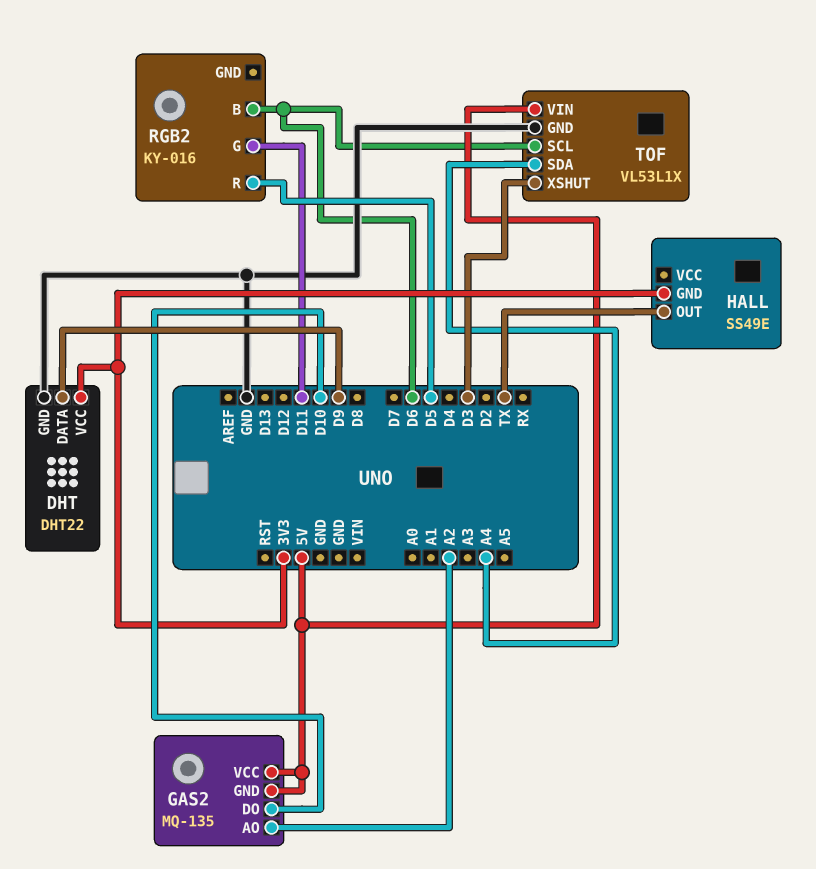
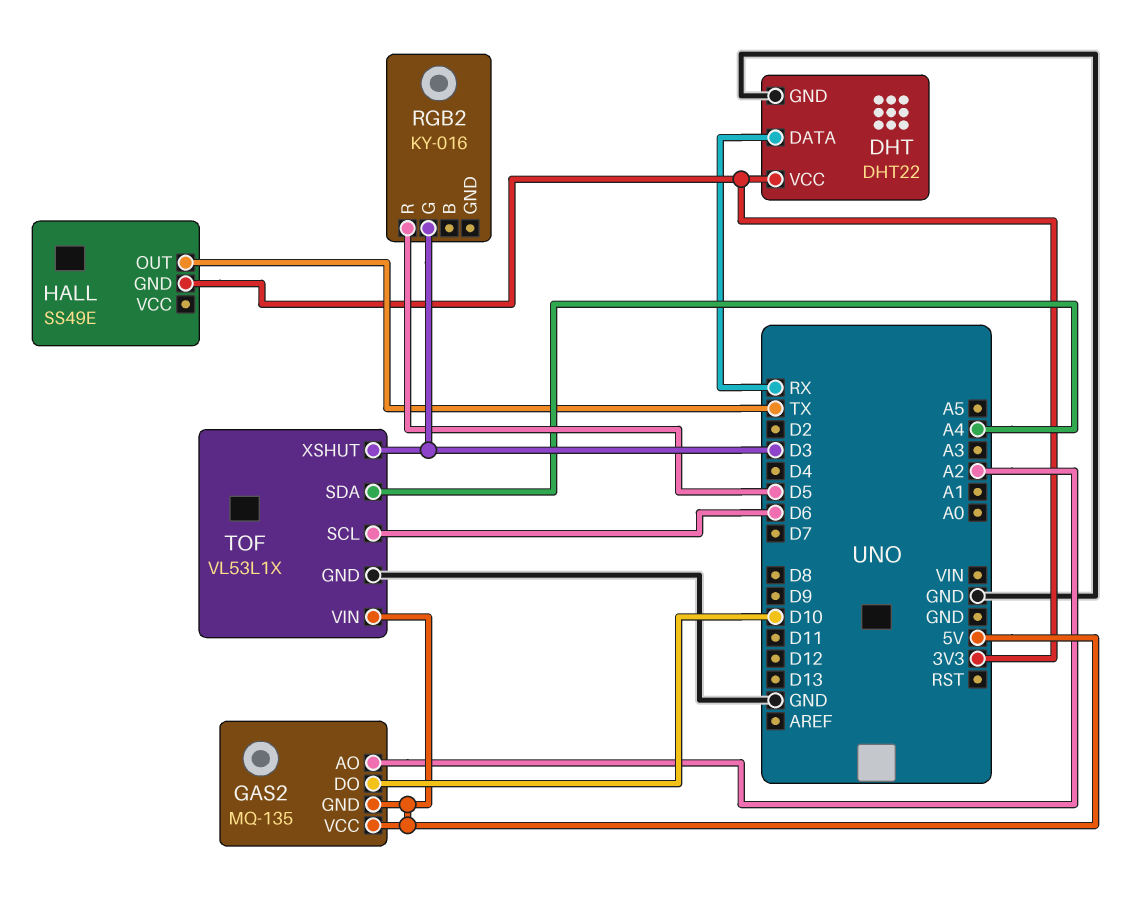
DHT pin DATA: D9 -> RX
RGB2 pin B: D6 -> none
RGB2 pin G: D11 -> D3

